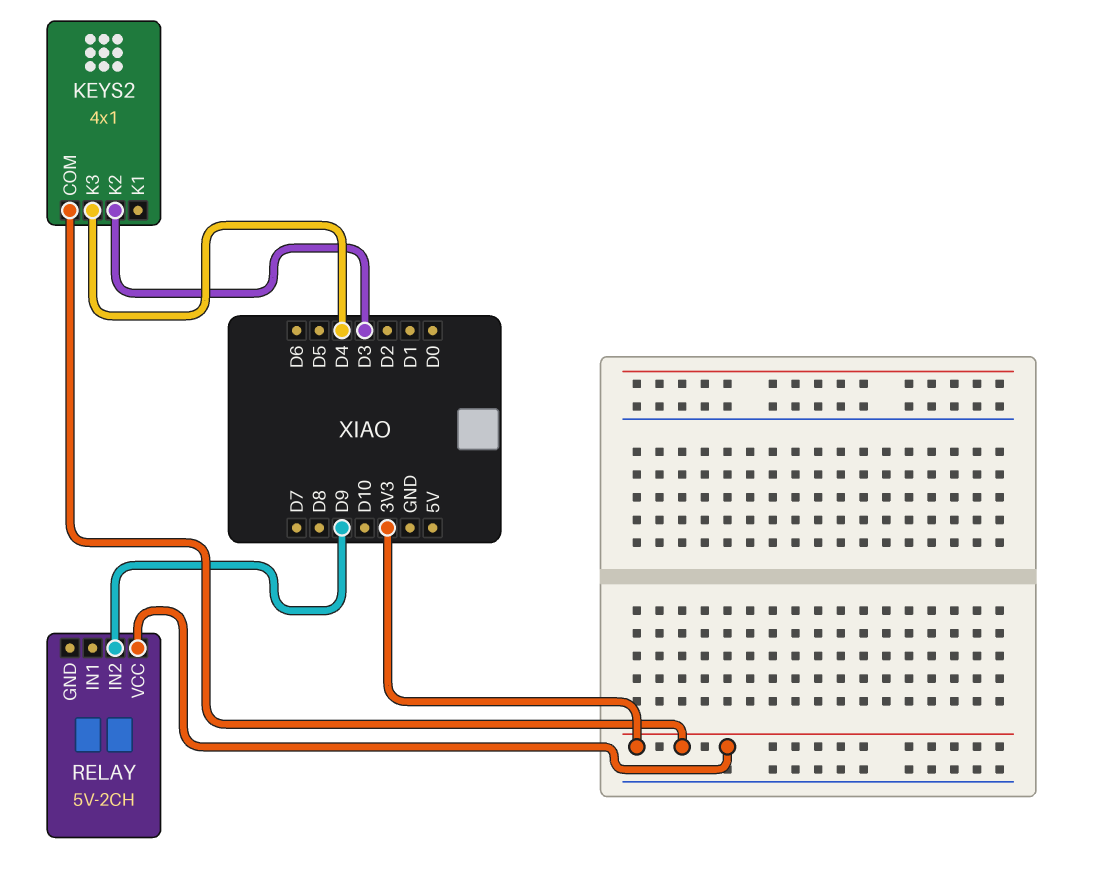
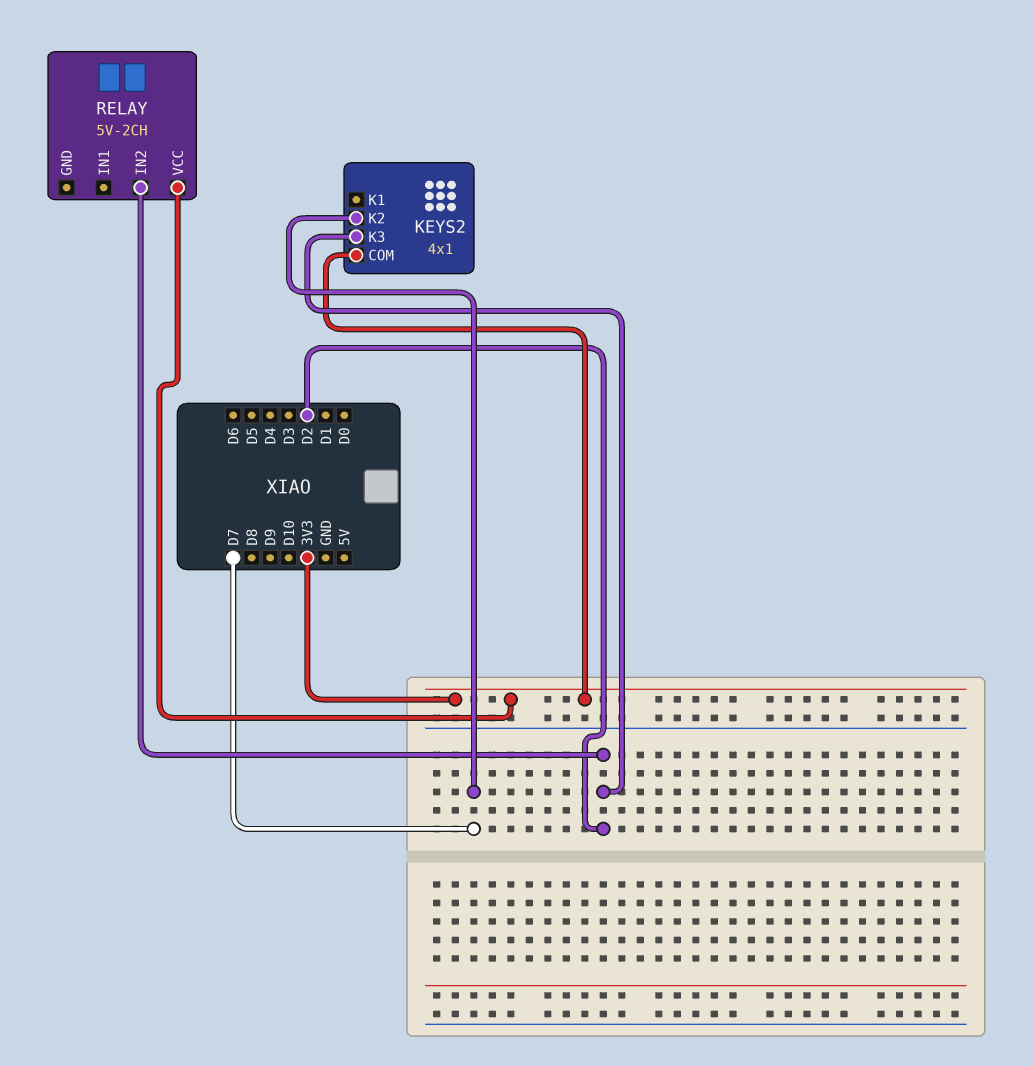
KEYS2 pin K2: D3 -> D7
KEYS2 pin K3: D4 -> D2
RELAY pin IN2: D9 -> D2

